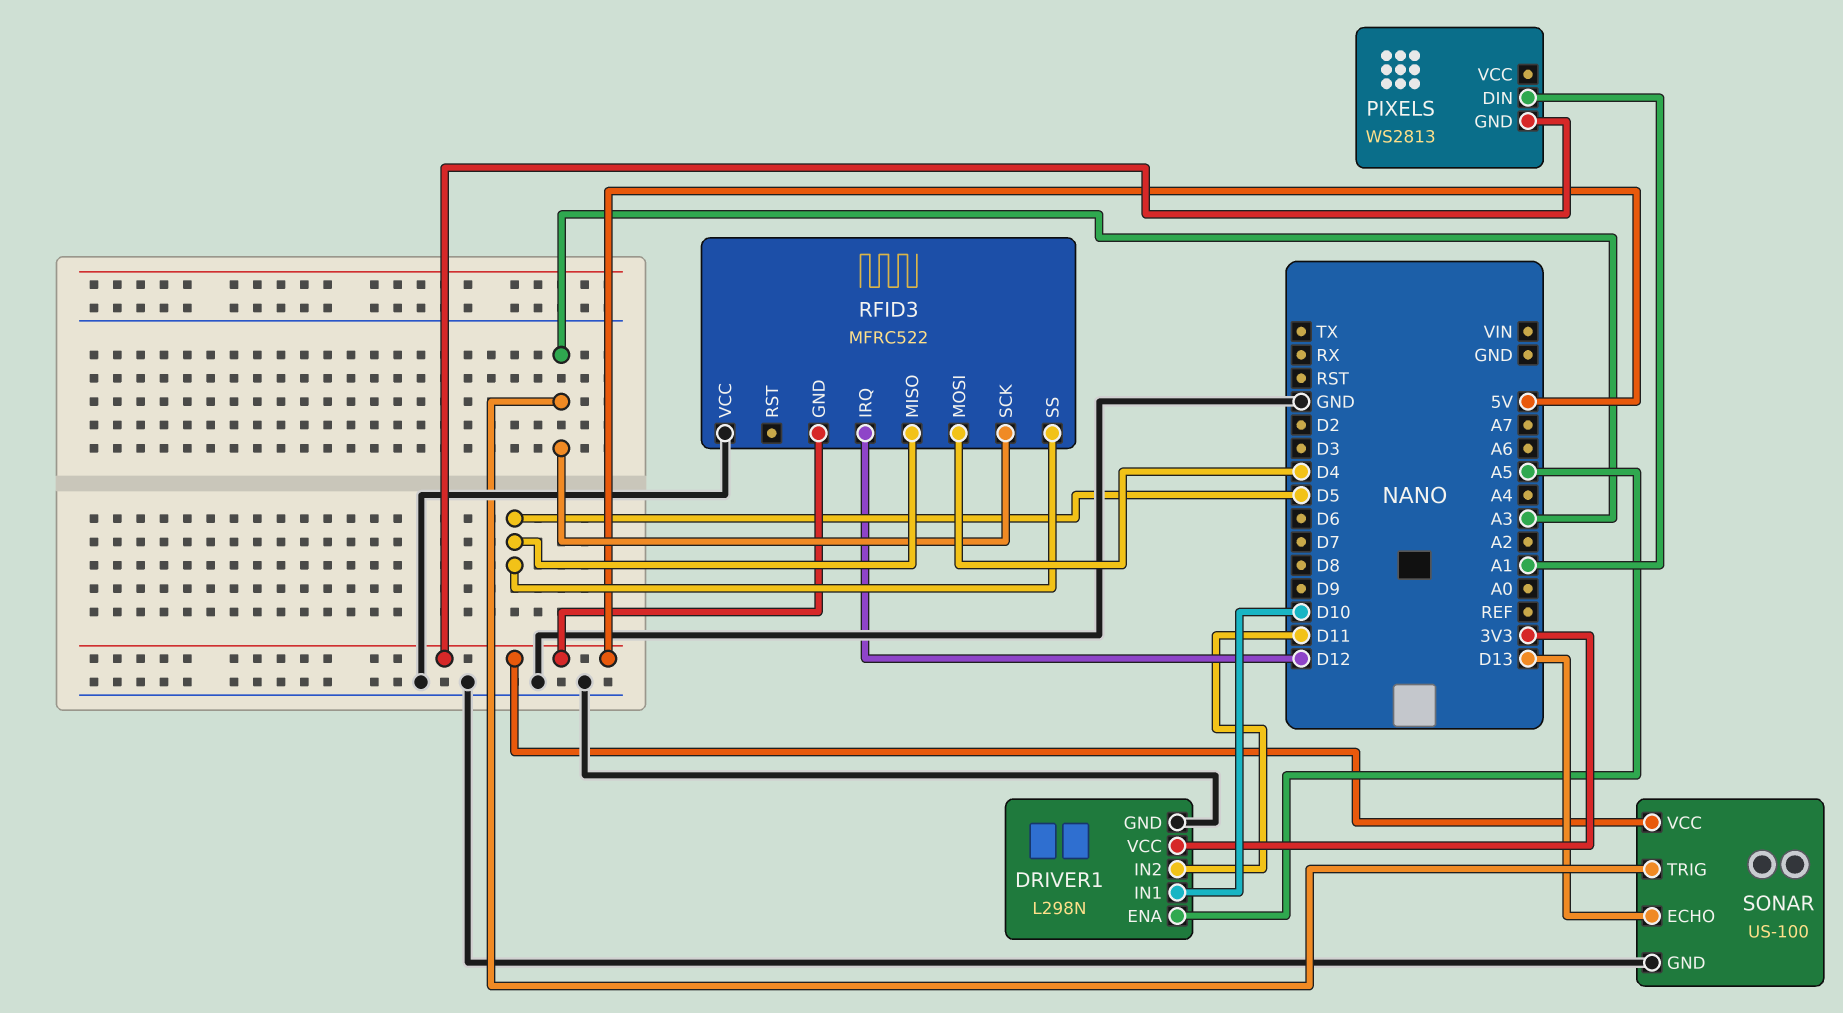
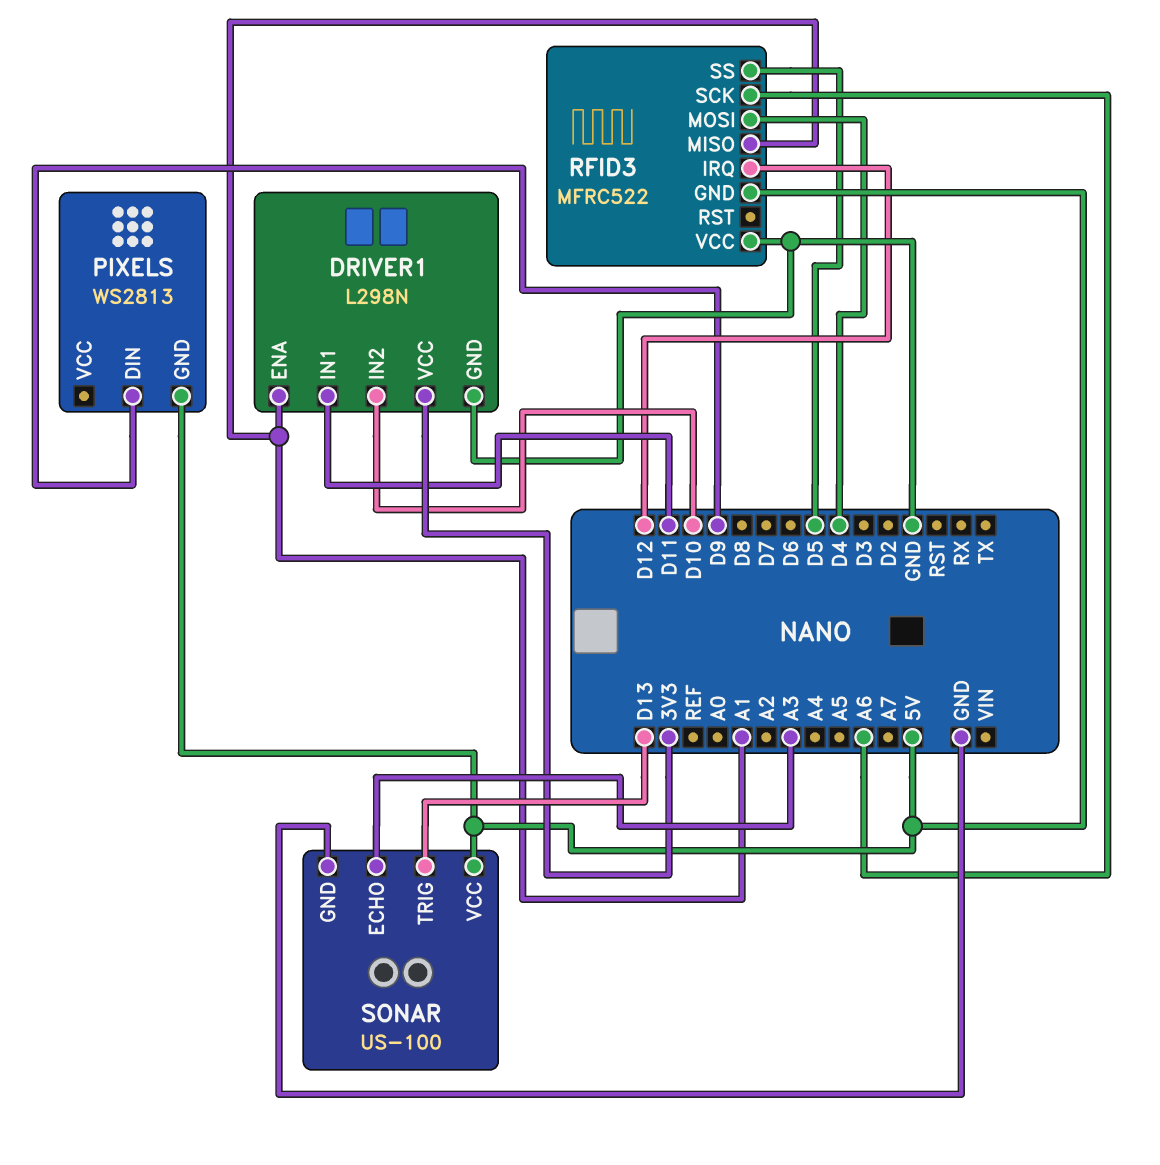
DRIVER1 pin ENA: A5 -> A1
DRIVER1 pin IN1: D10 -> D11
DRIVER1 pin IN2: D11 -> D10
PIXELS pin DIN: A1 -> D9
RFID3 pin MISO: D5 -> A1
RFID3 pin SCK: A3 -> A6
SONAR pin ECHO: D13 -> A3
SONAR pin TRIG: A3 -> D13

